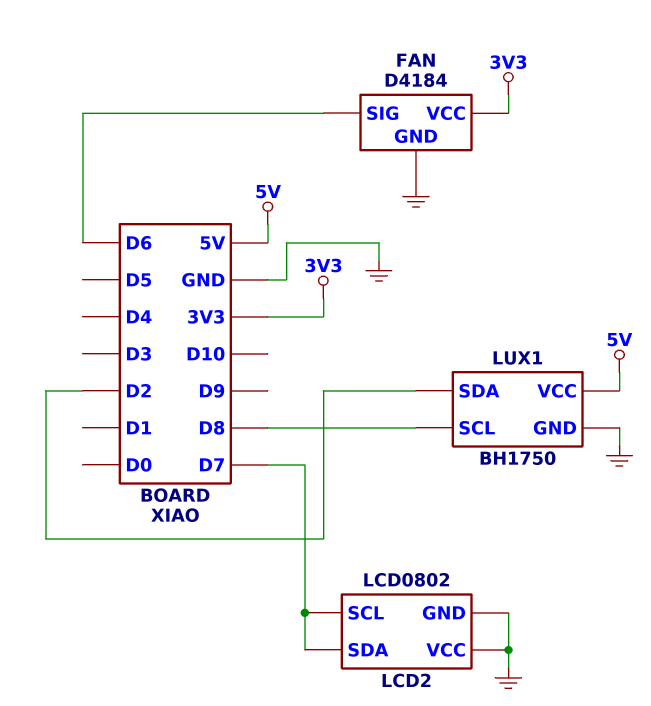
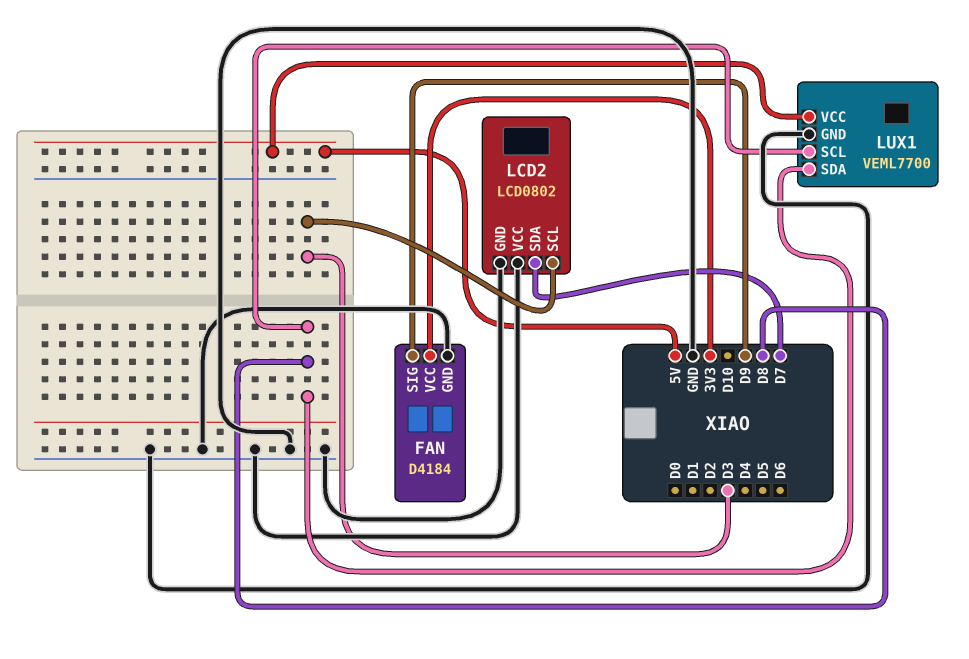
FAN pin SIG: D6 -> D9
LCD2 pin SCL: D7 -> D3
LUX1: BH1750 -> VEML7700
LUX1 pin SDA: D2 -> D8

